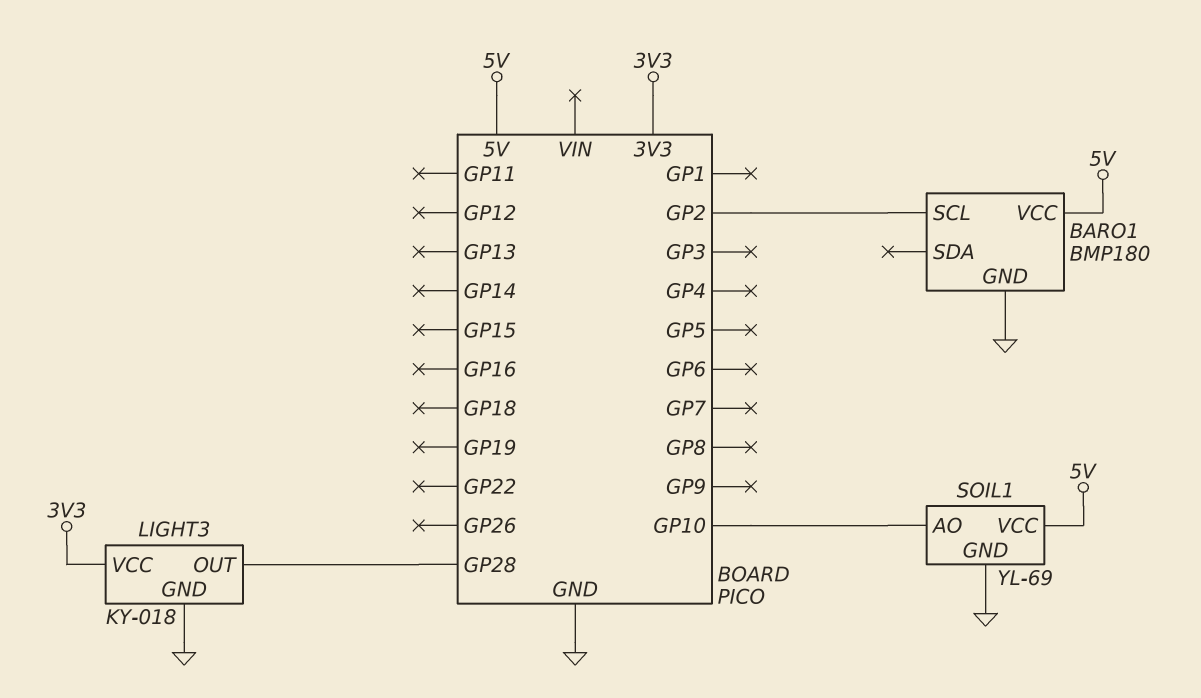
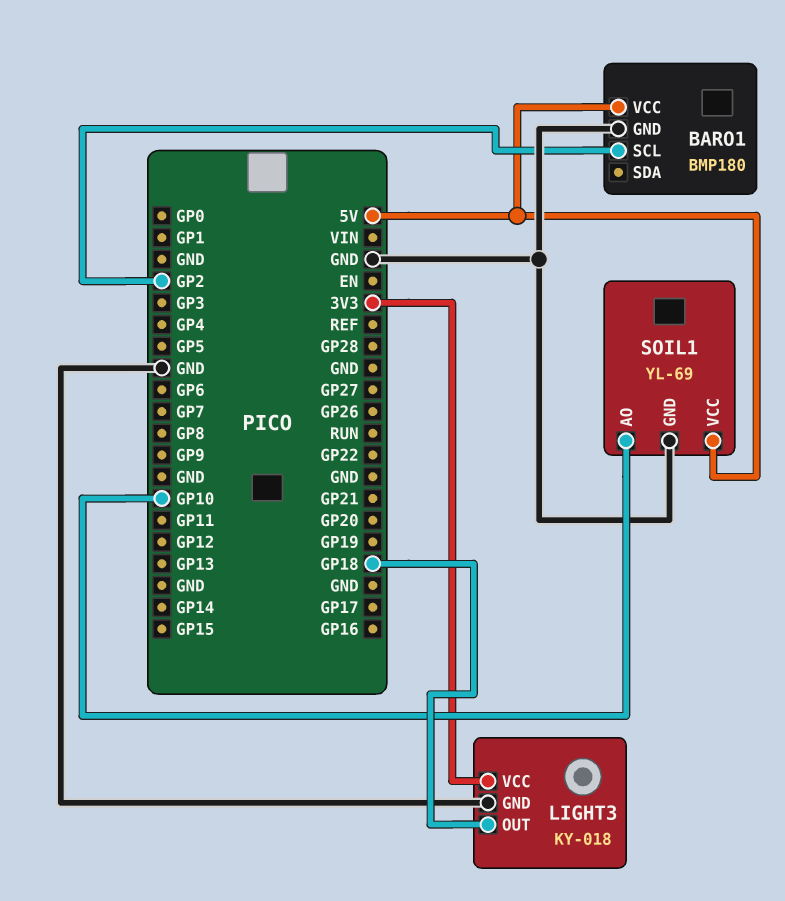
LIGHT3 pin OUT: GP28 -> GP18

